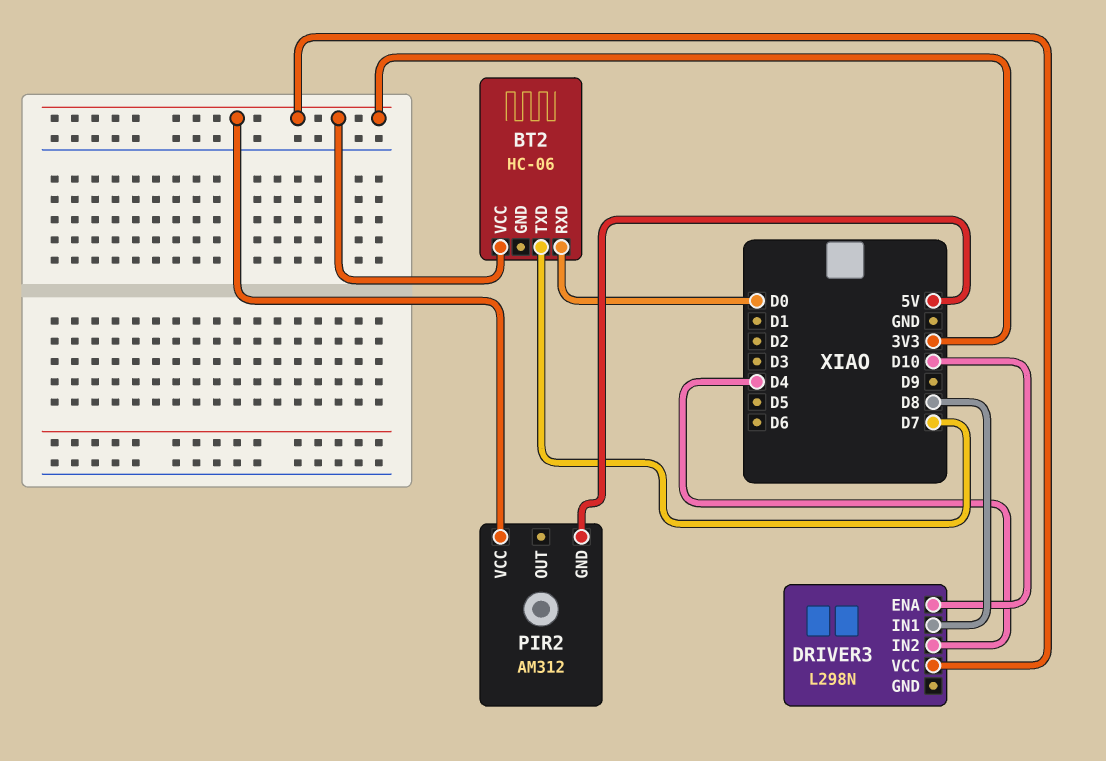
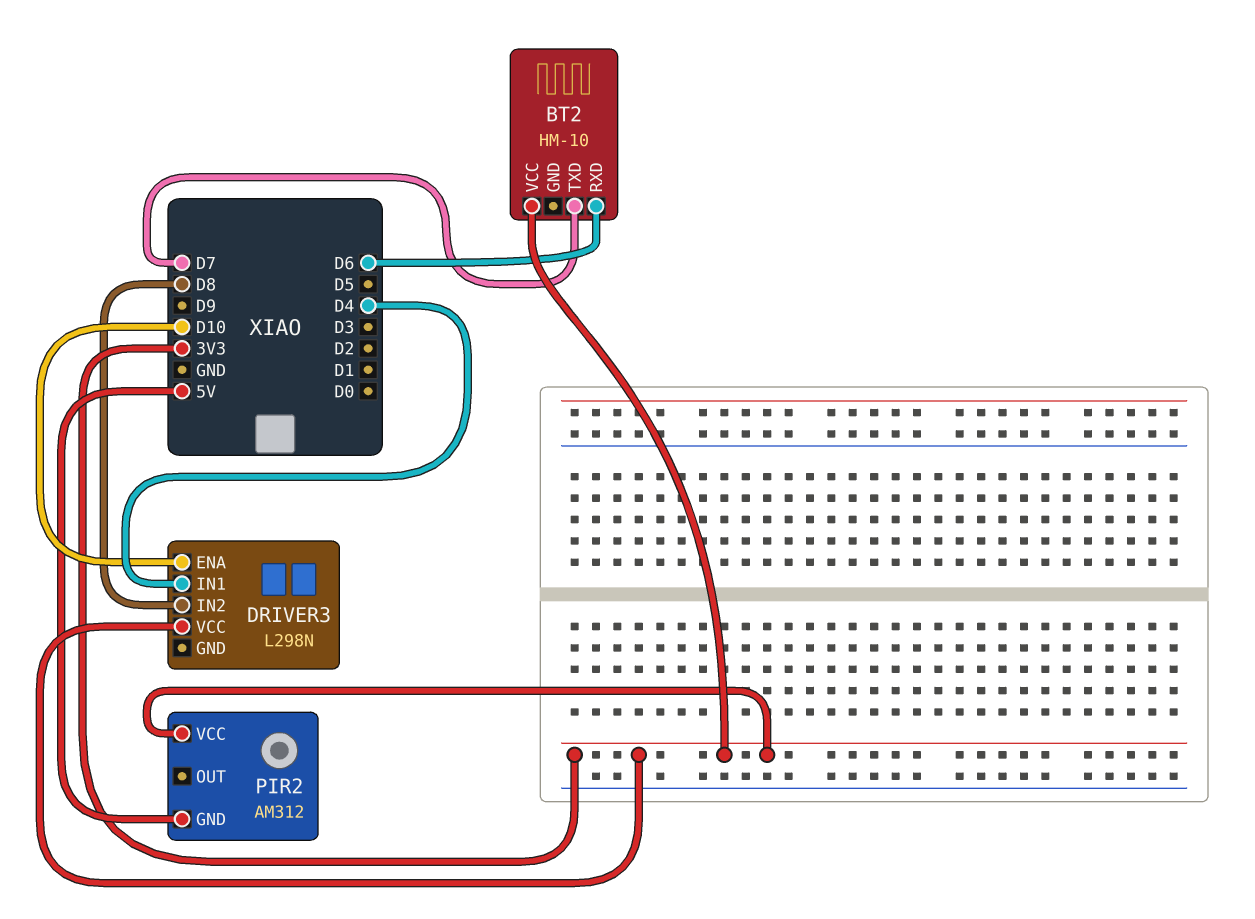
BT2: HC-06 -> HM-10
BT2 pin RXD: D0 -> D6
DRIVER3 pin IN1: D8 -> D4
DRIVER3 pin IN2: D4 -> D8

